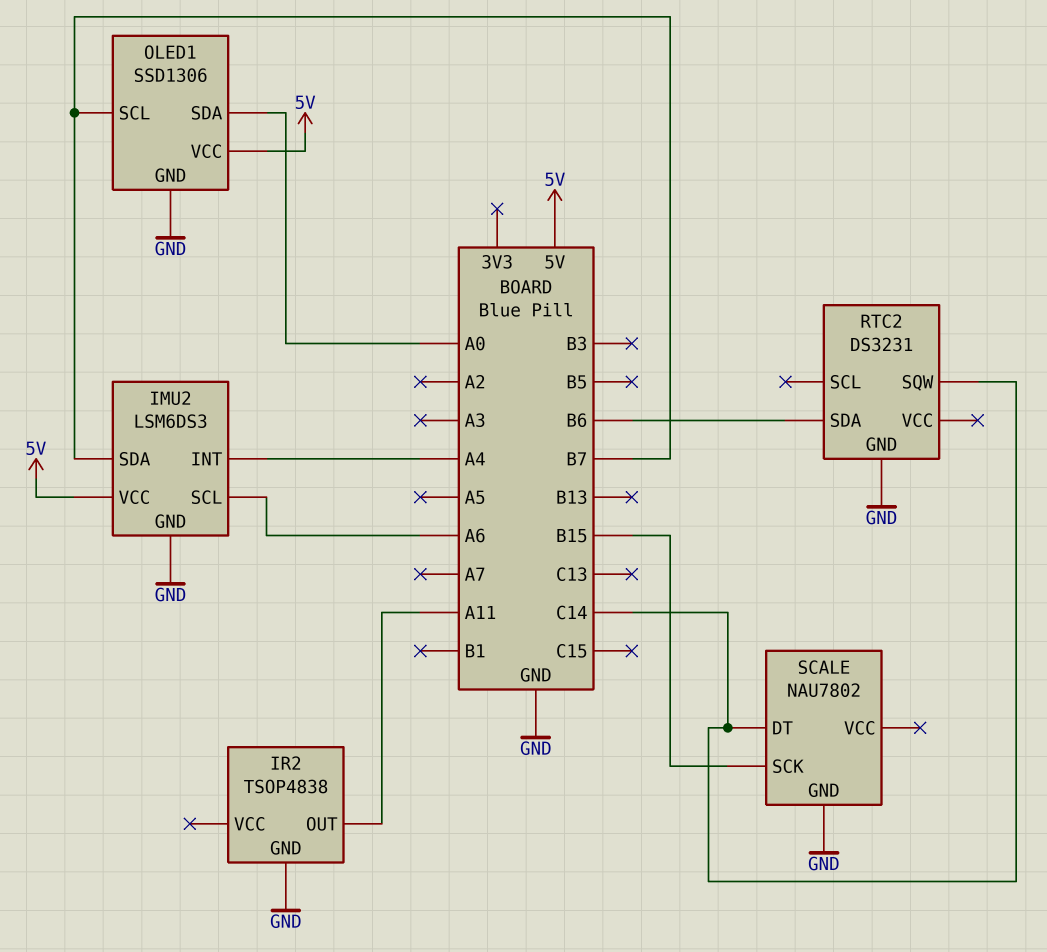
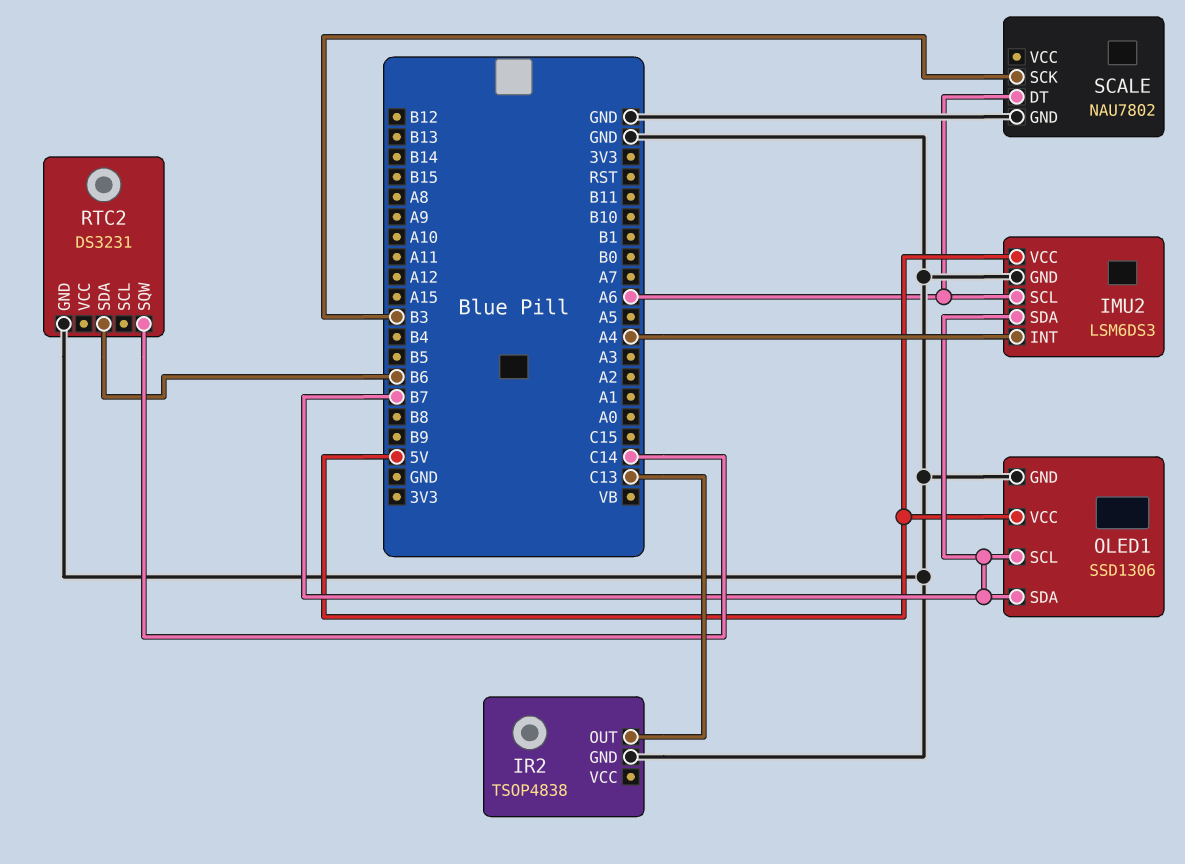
IR2 pin OUT: A11 -> C13
OLED1 pin SDA: A0 -> B7
SCALE pin DT: C14 -> A6
SCALE pin SCK: B15 -> B3

